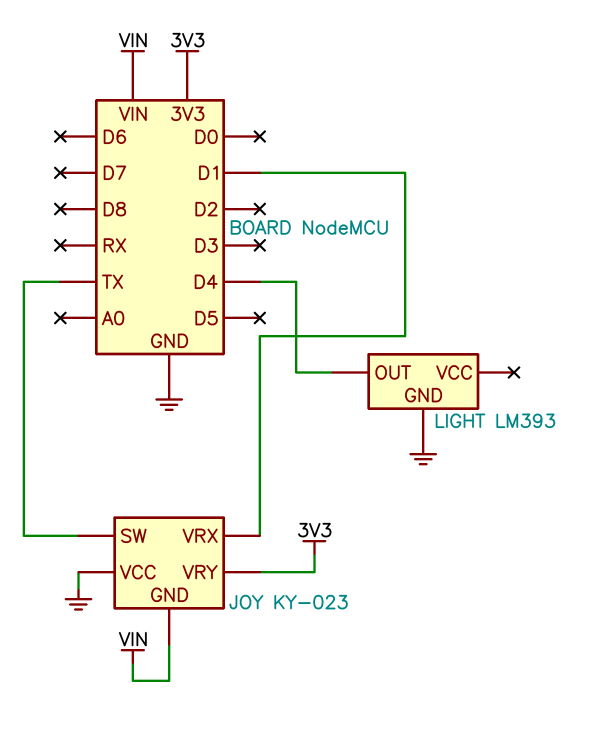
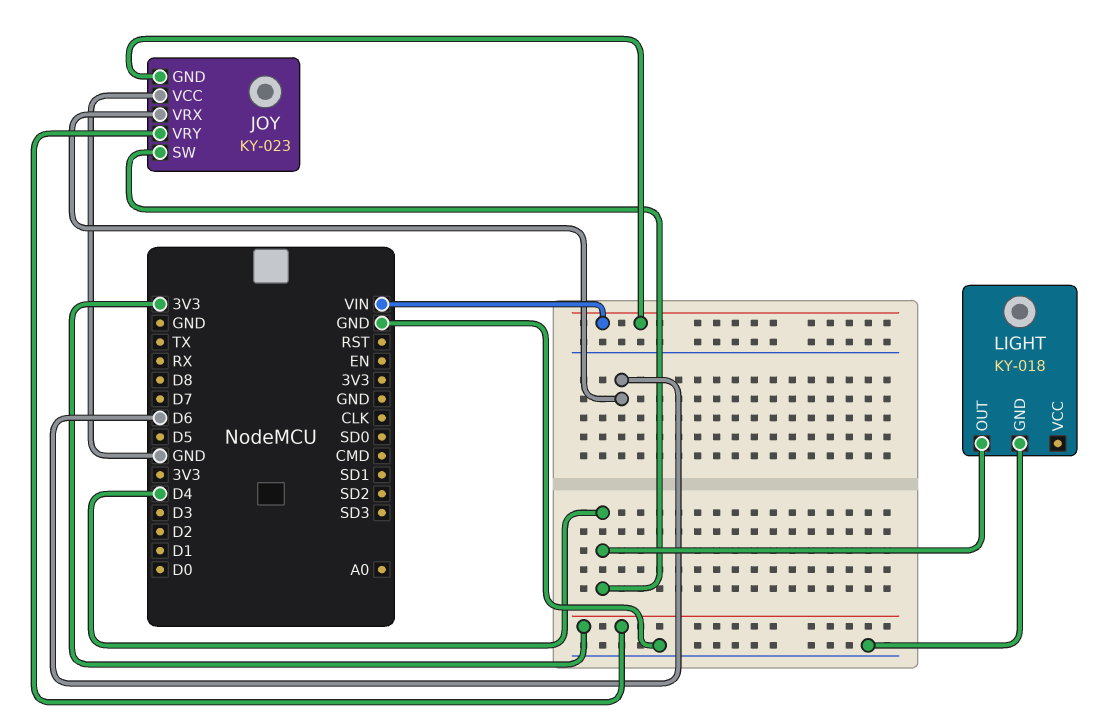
JOY pin SW: TX -> D4
JOY pin VRX: D1 -> D6
LIGHT: LM393 -> KY-018

